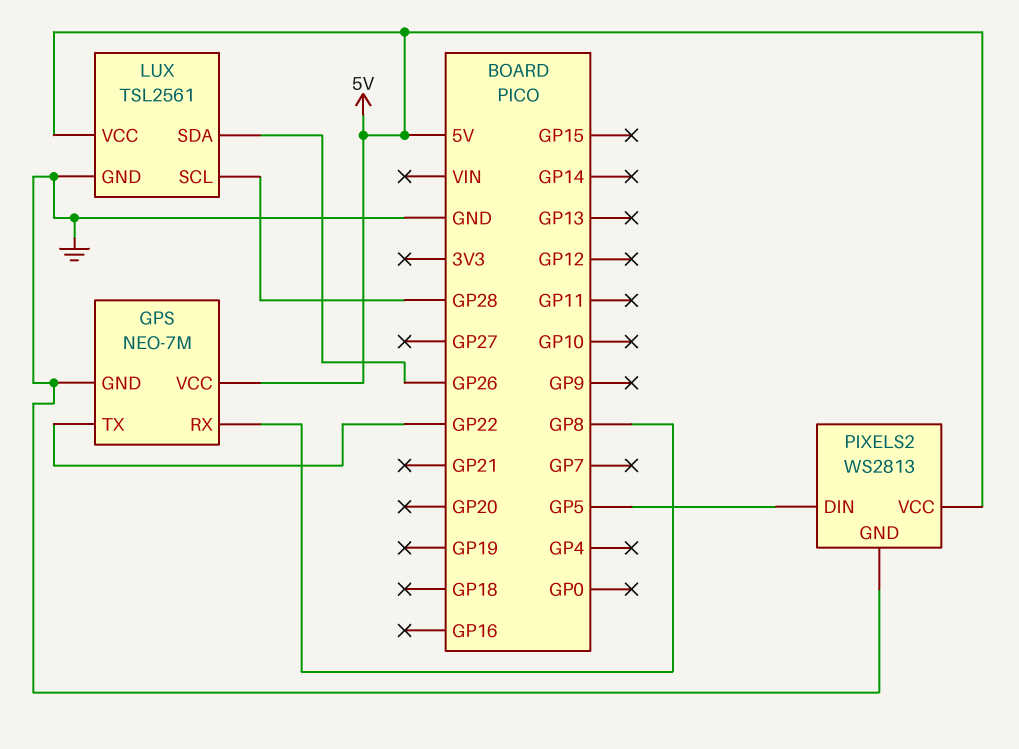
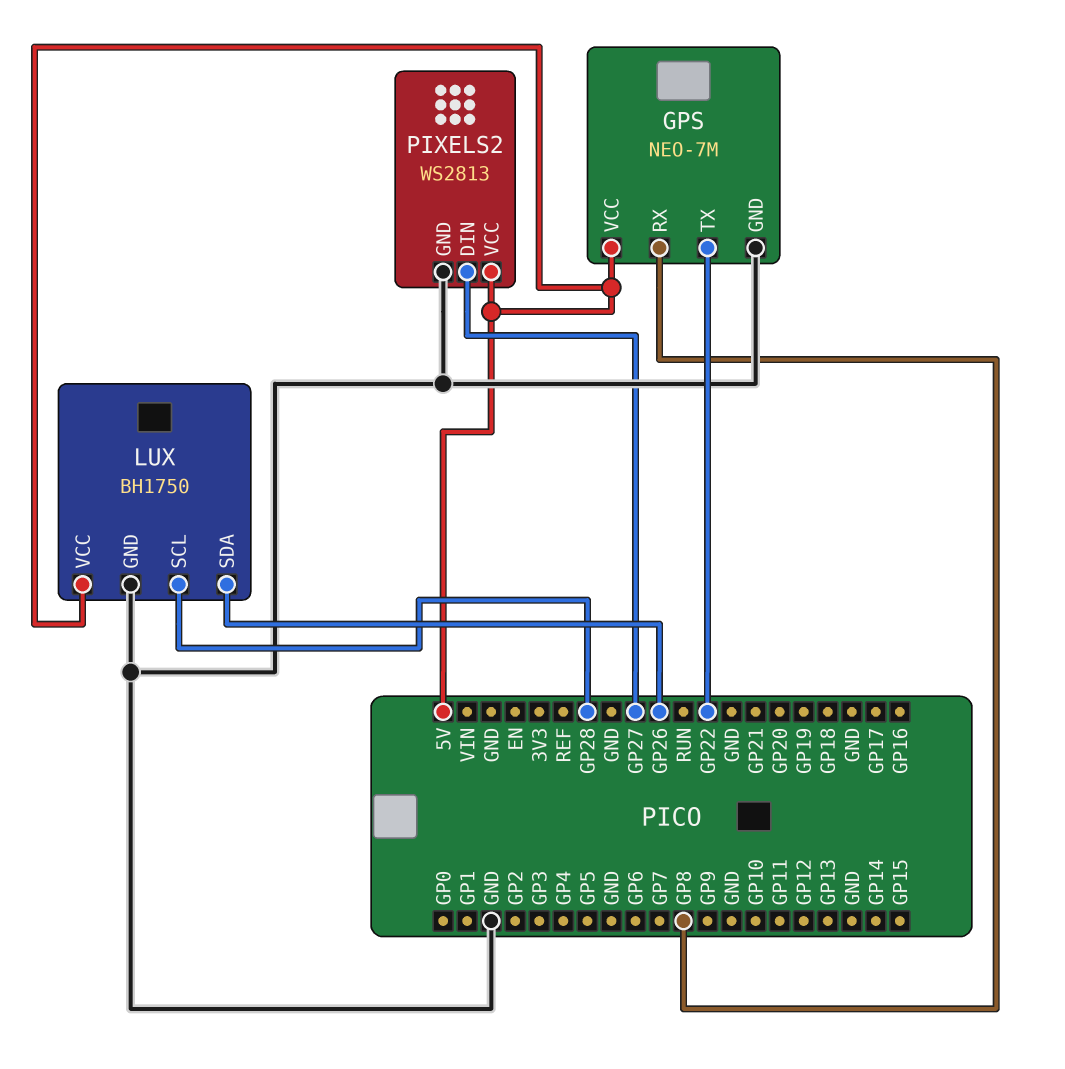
LUX: TSL2561 -> BH1750
PIXELS2 pin DIN: GP5 -> GP27

